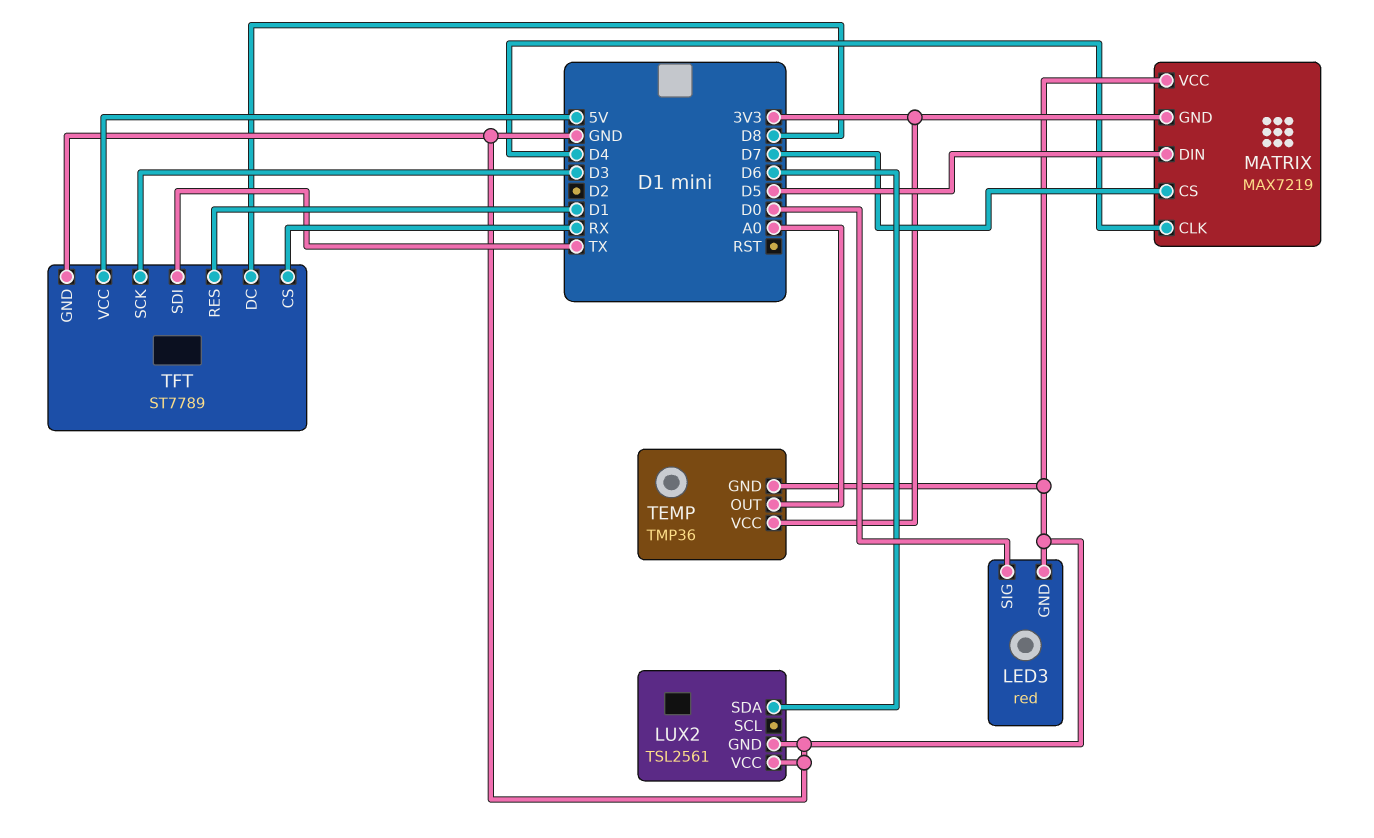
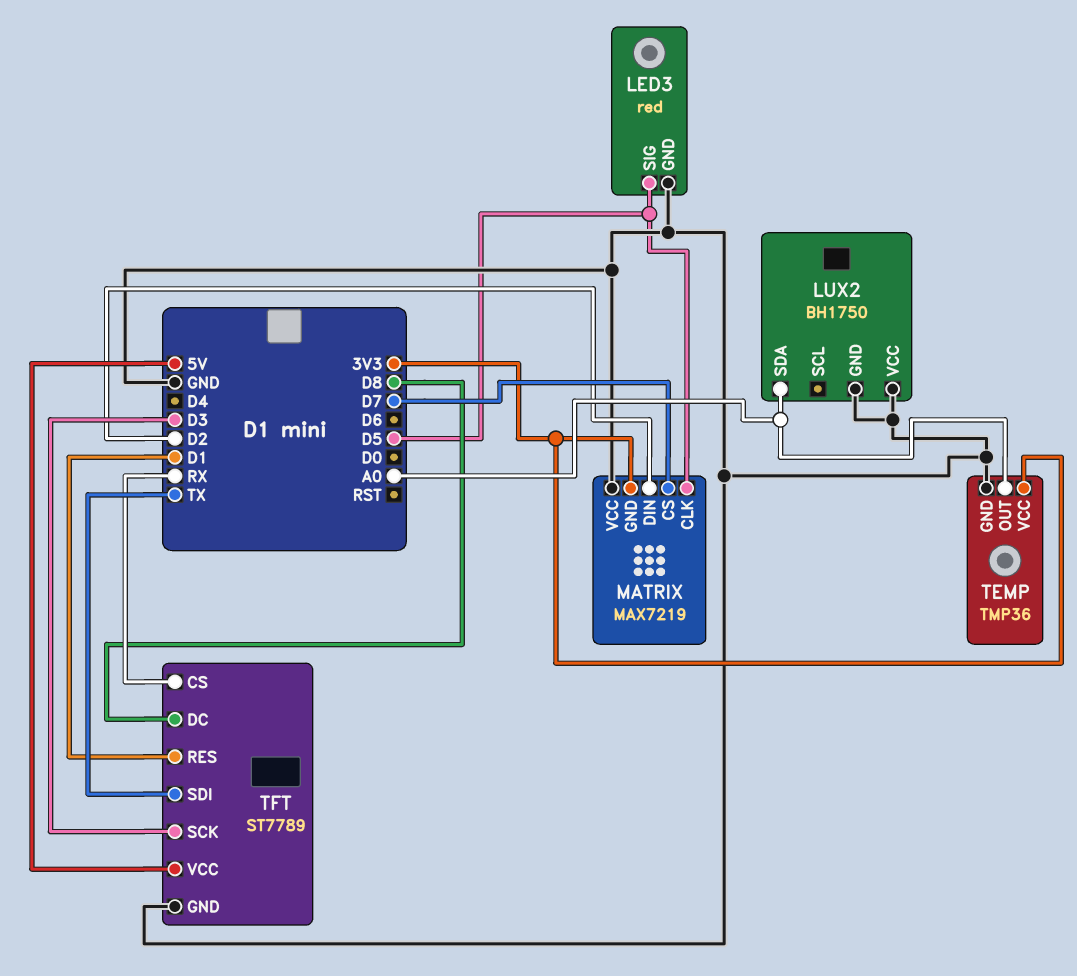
LED3 pin SIG: D0 -> D5
LUX2: TSL2561 -> BH1750
LUX2 pin SDA: D6 -> A0
MATRIX pin CLK: D4 -> D5
MATRIX pin DIN: D5 -> D2

